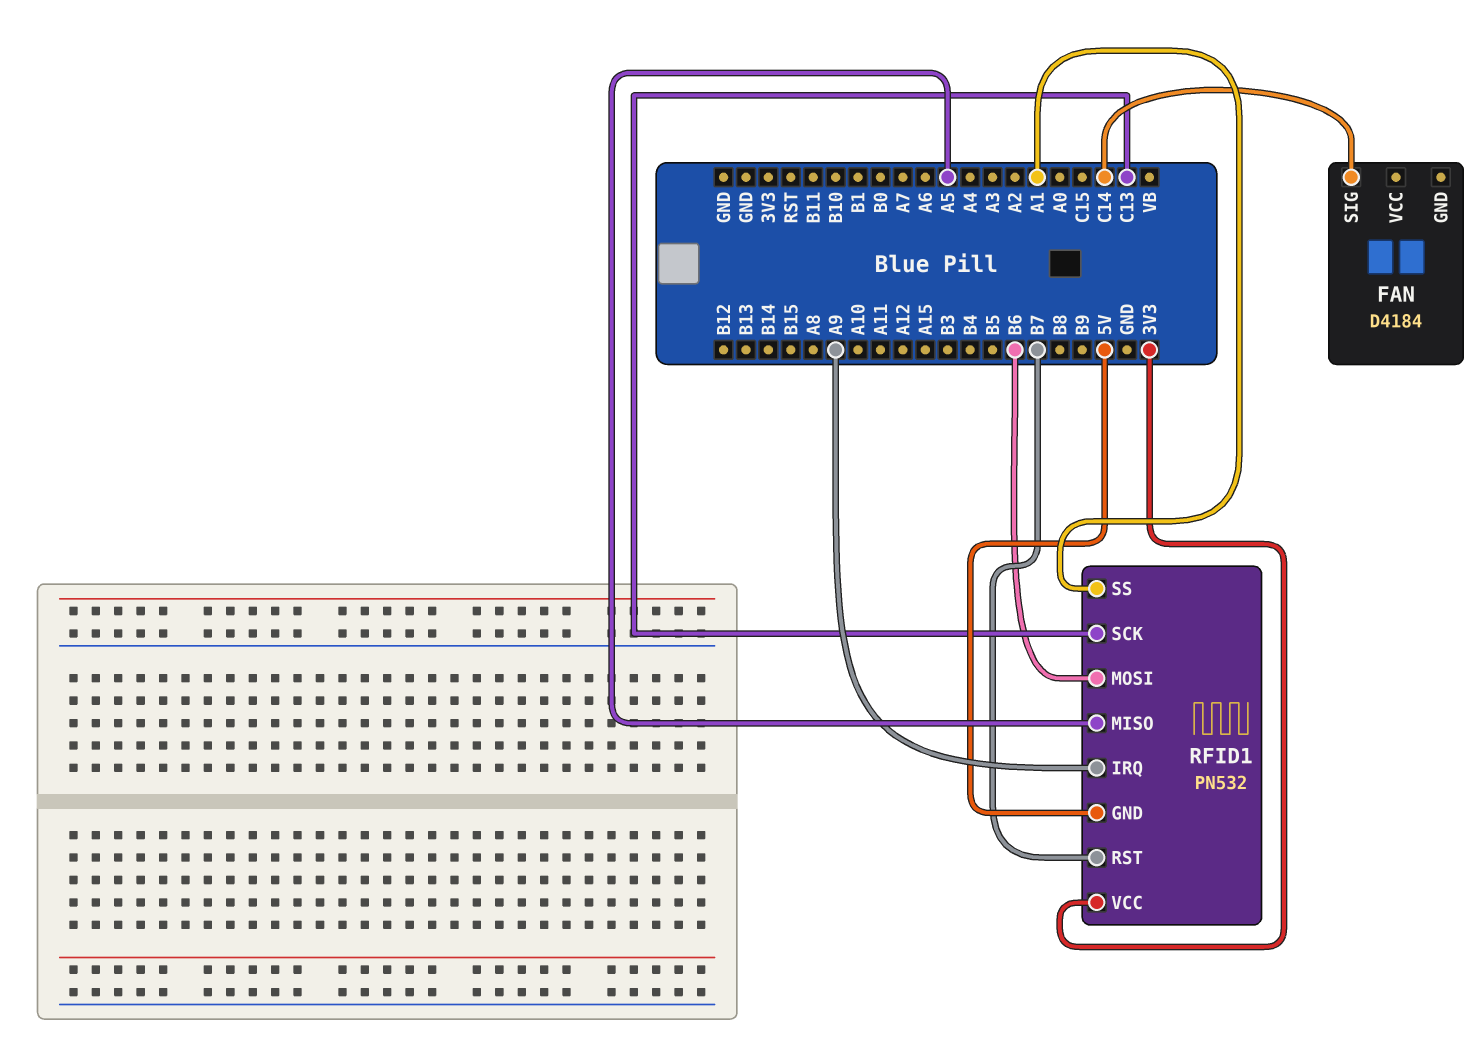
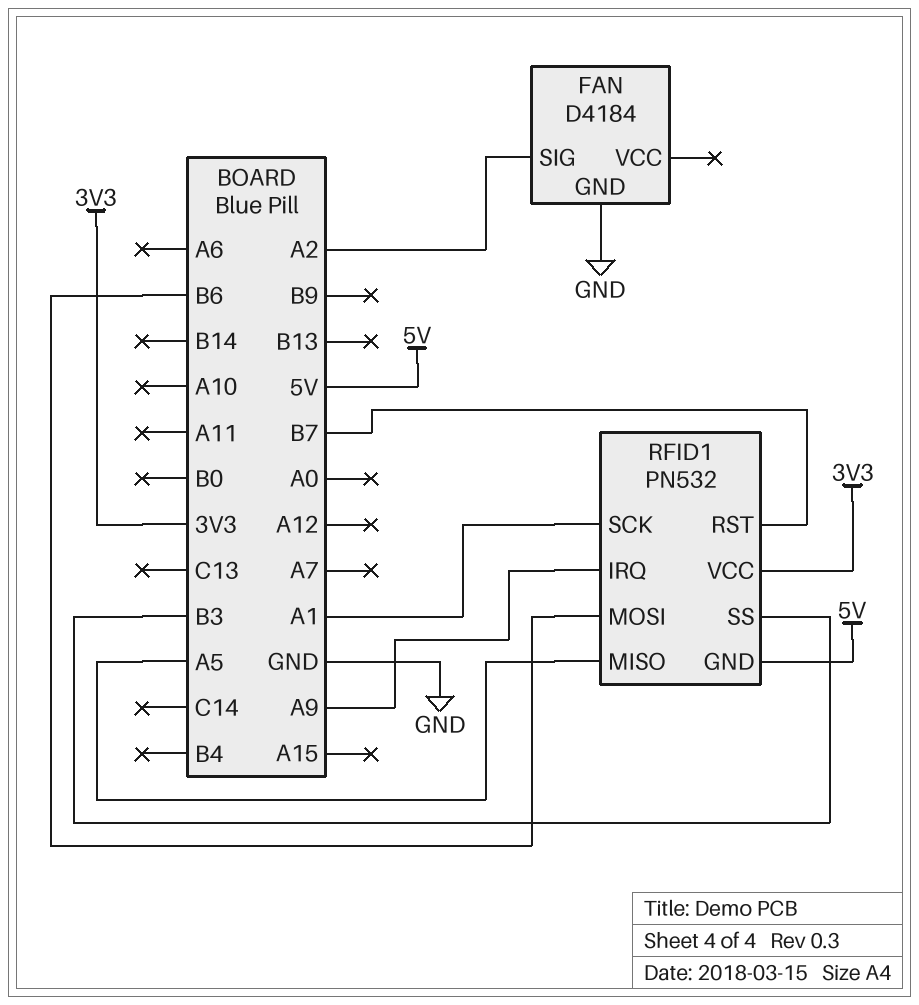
FAN pin GND: none -> GND
FAN pin SIG: C14 -> A2
RFID1 pin SCK: C13 -> A1
RFID1 pin SS: A1 -> B3

